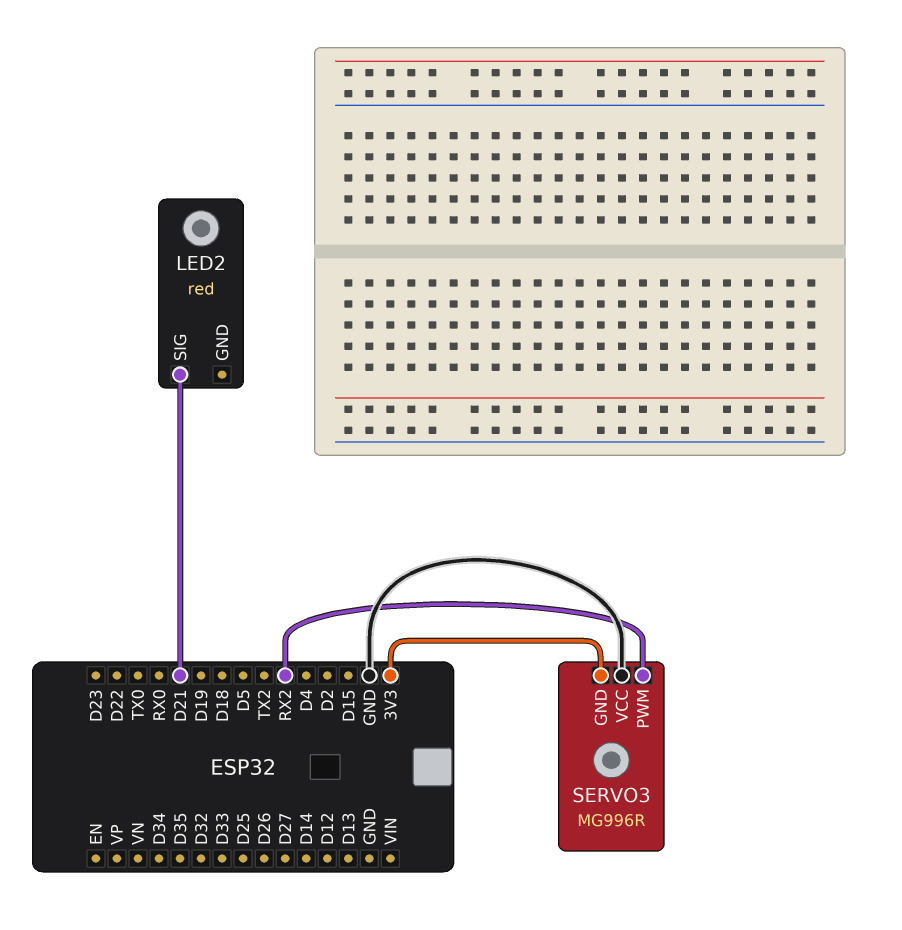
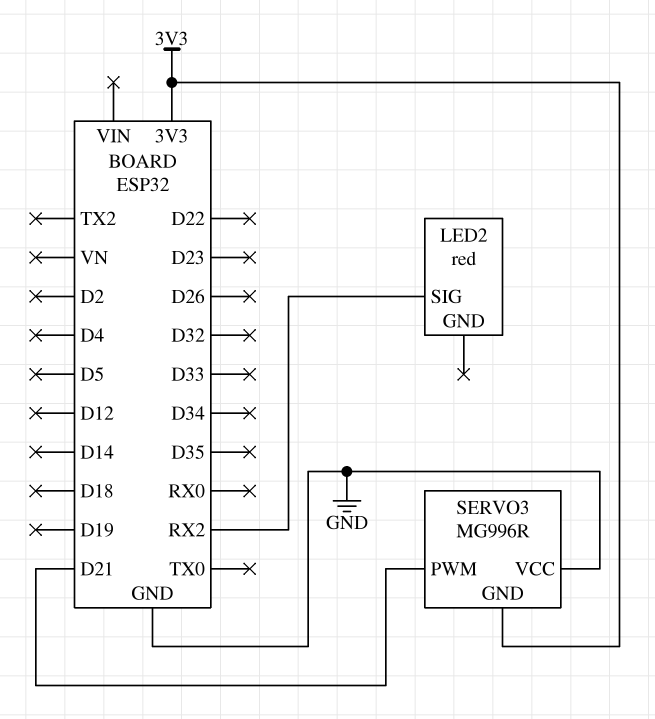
LED2 pin SIG: D21 -> RX2
SERVO3 pin PWM: RX2 -> D21

